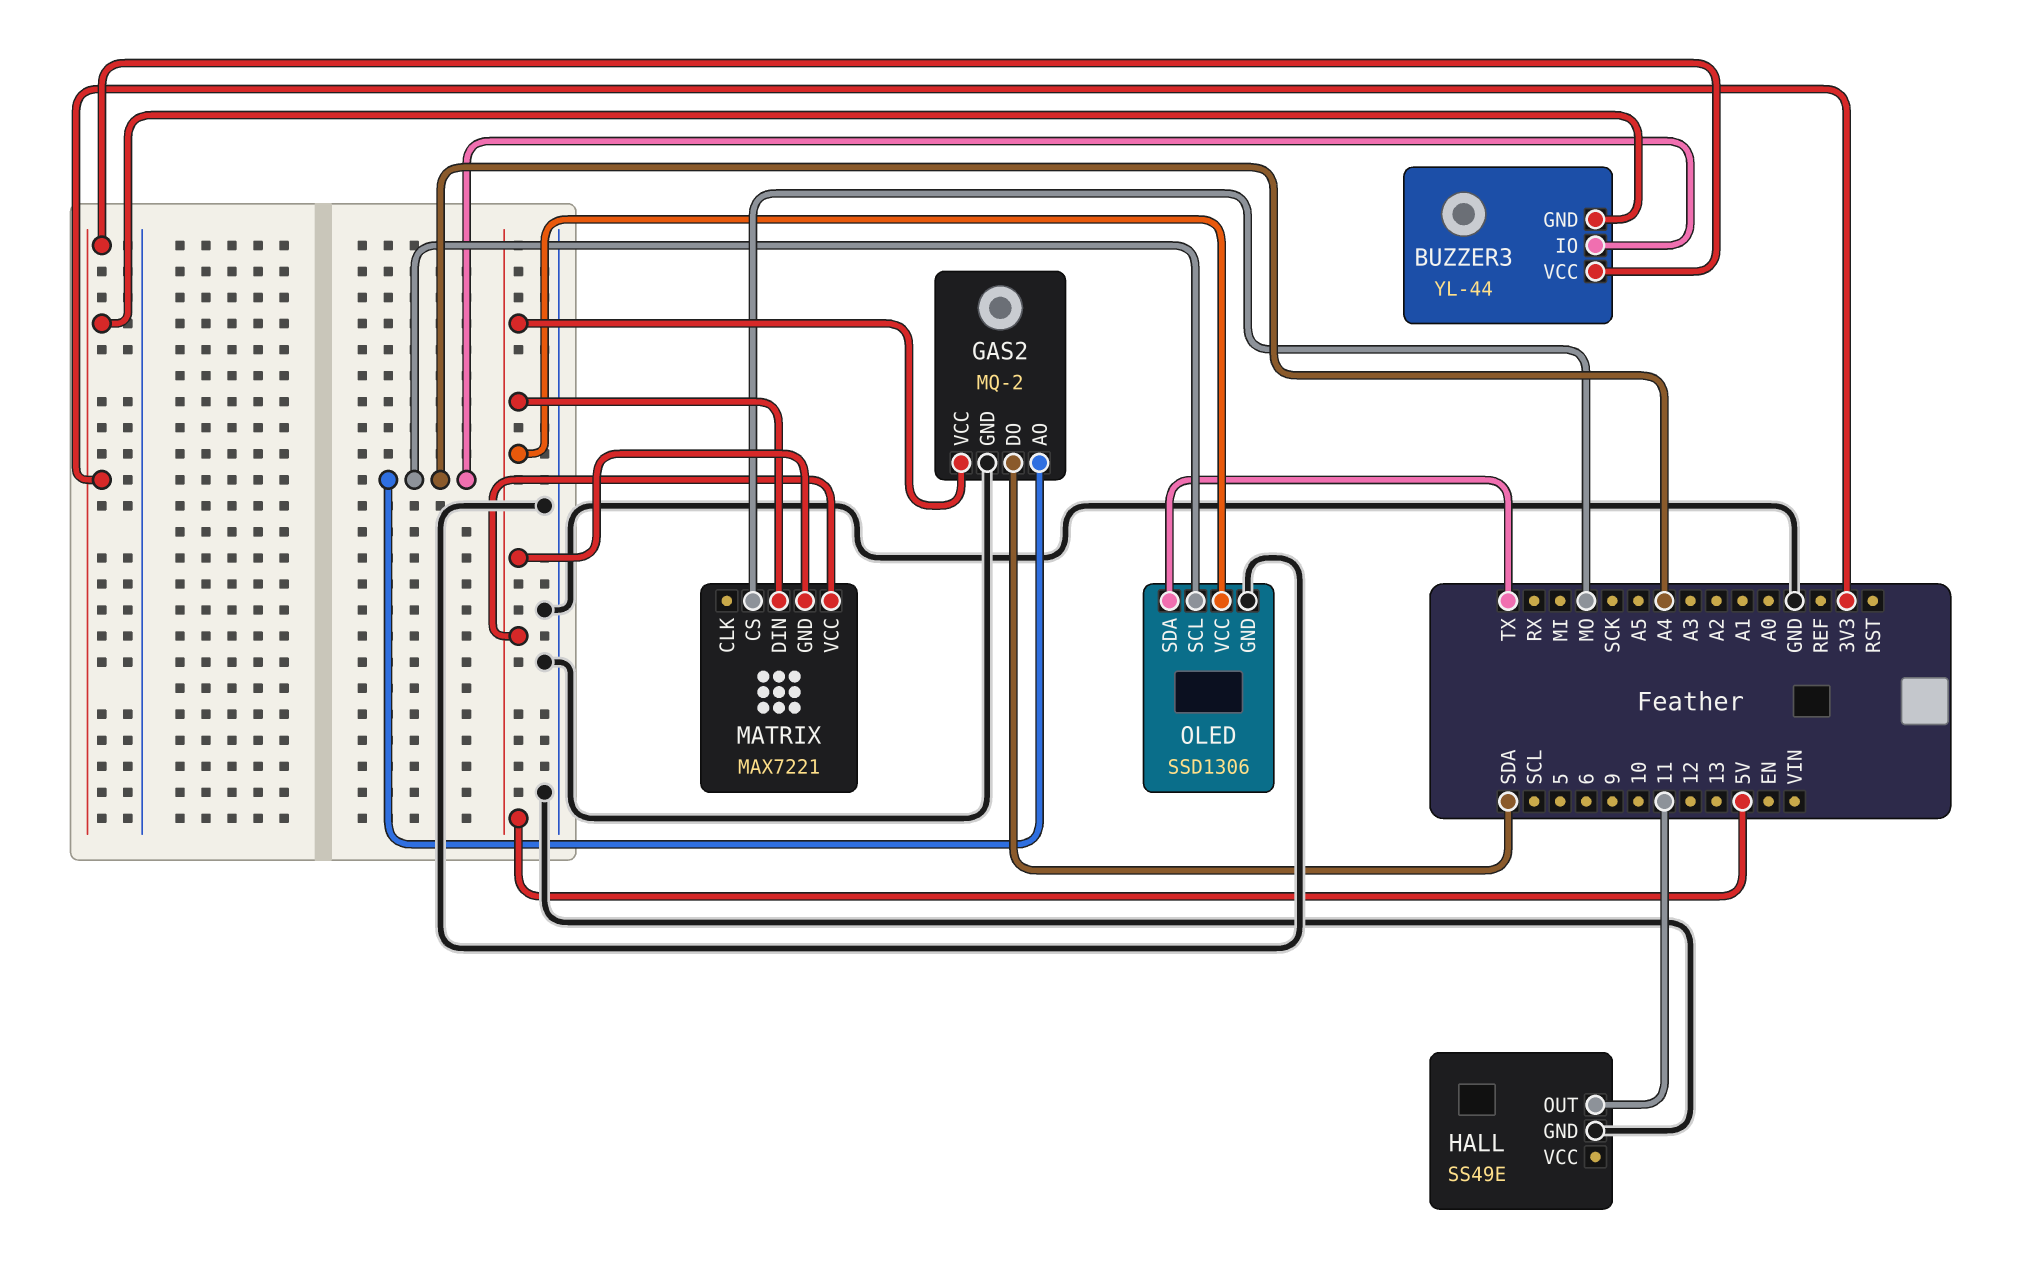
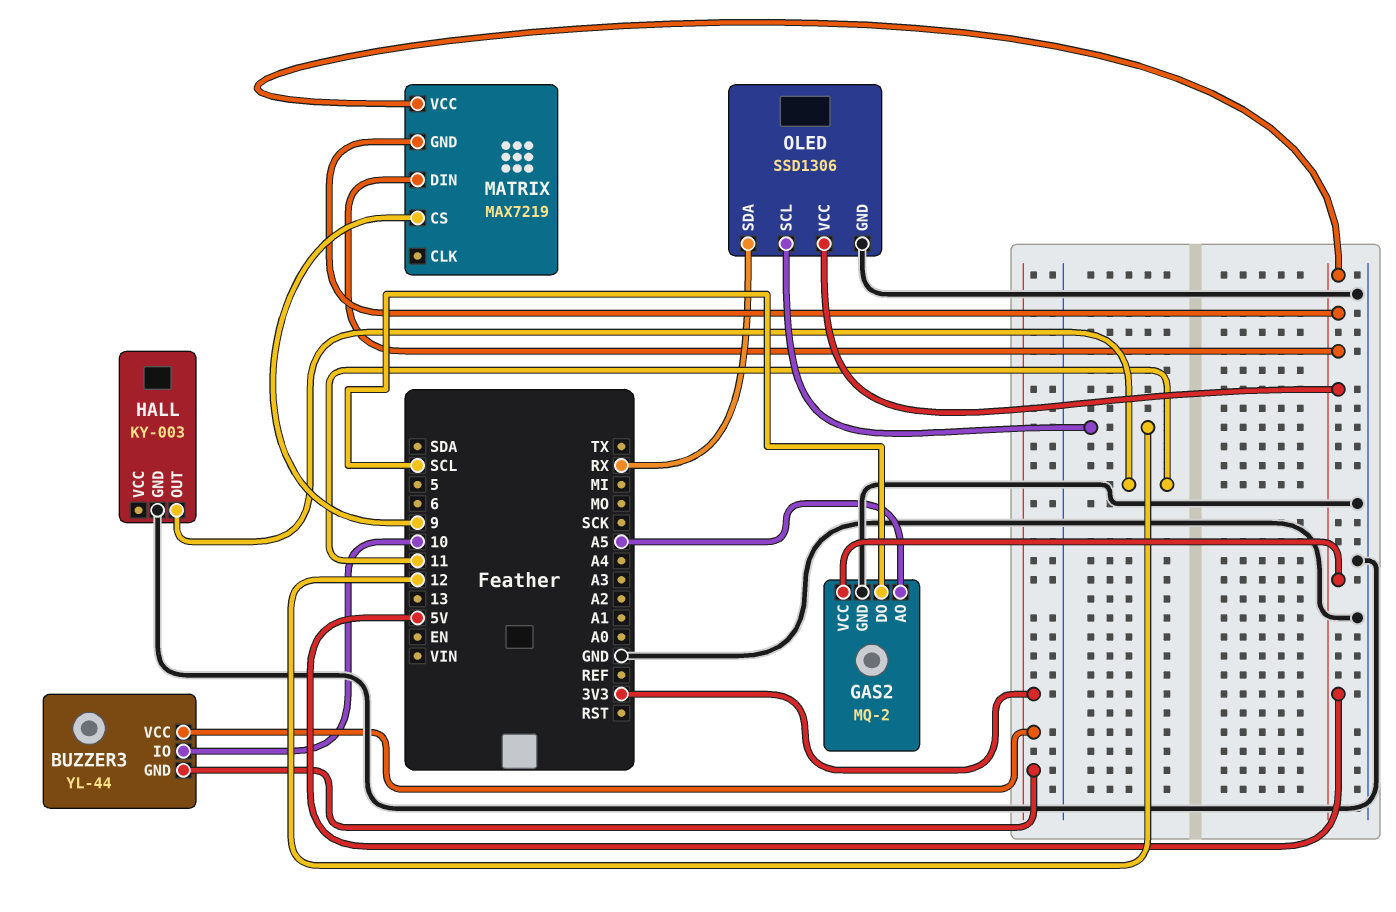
BUZZER3 pin IO: A4 -> 10
GAS2 pin AO: A4 -> A5
GAS2 pin DO: SDA -> SCL
HALL: SS49E -> KY-003
MATRIX: MAX7221 -> MAX7219
MATRIX pin CS: MO -> 9
OLED pin SCL: A4 -> 12
OLED pin SDA: TX -> RX

